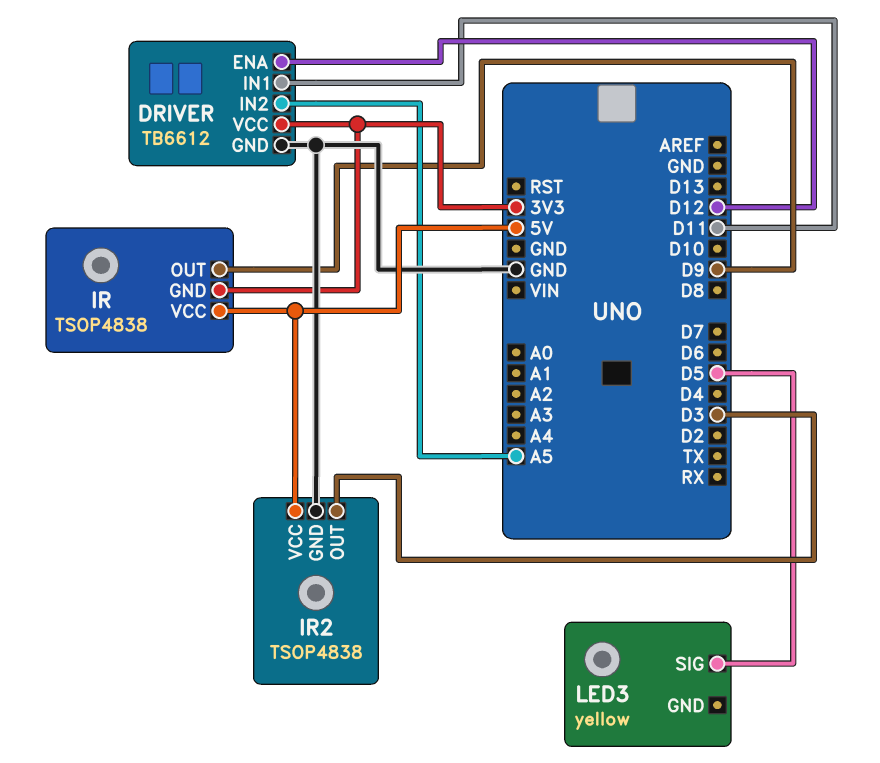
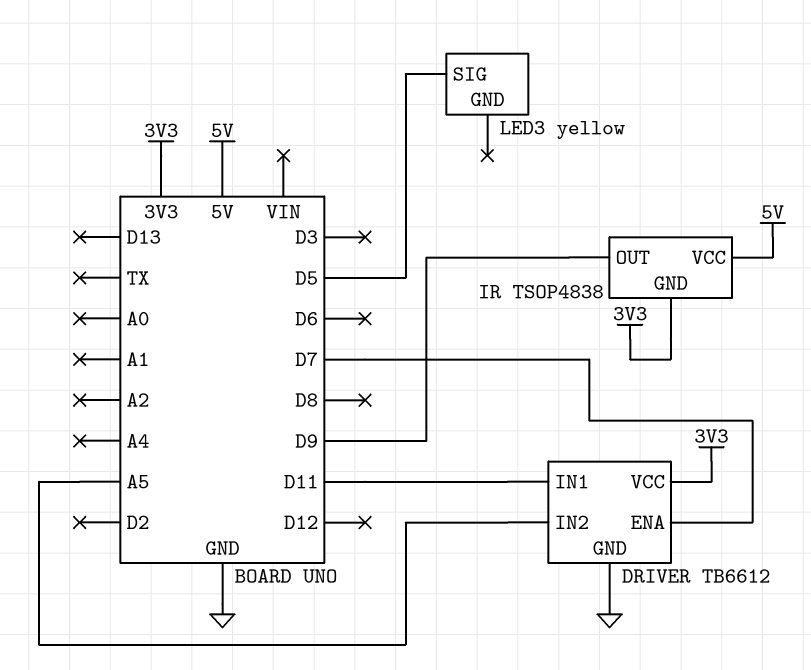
DRIVER pin ENA: D12 -> D7
IR2: TSOP4838 -> none
IR2 pin GND: GND -> none
IR2 pin OUT: D3 -> none
IR2 pin VCC: 5V -> none

